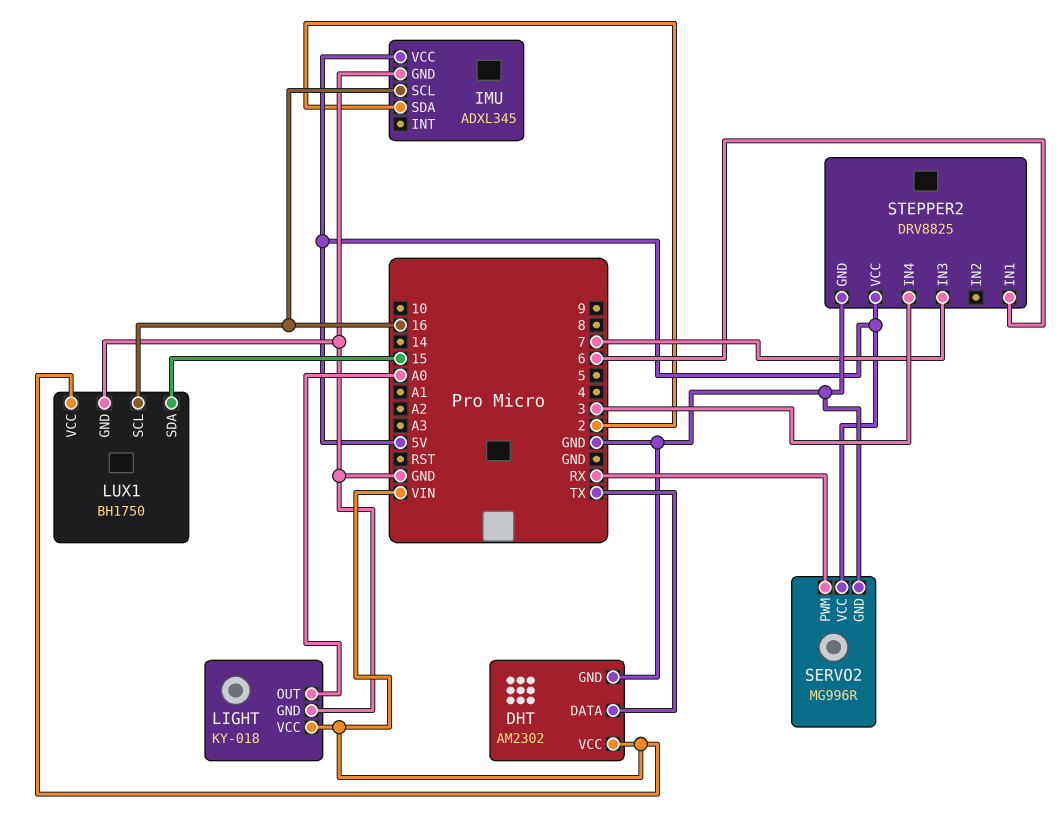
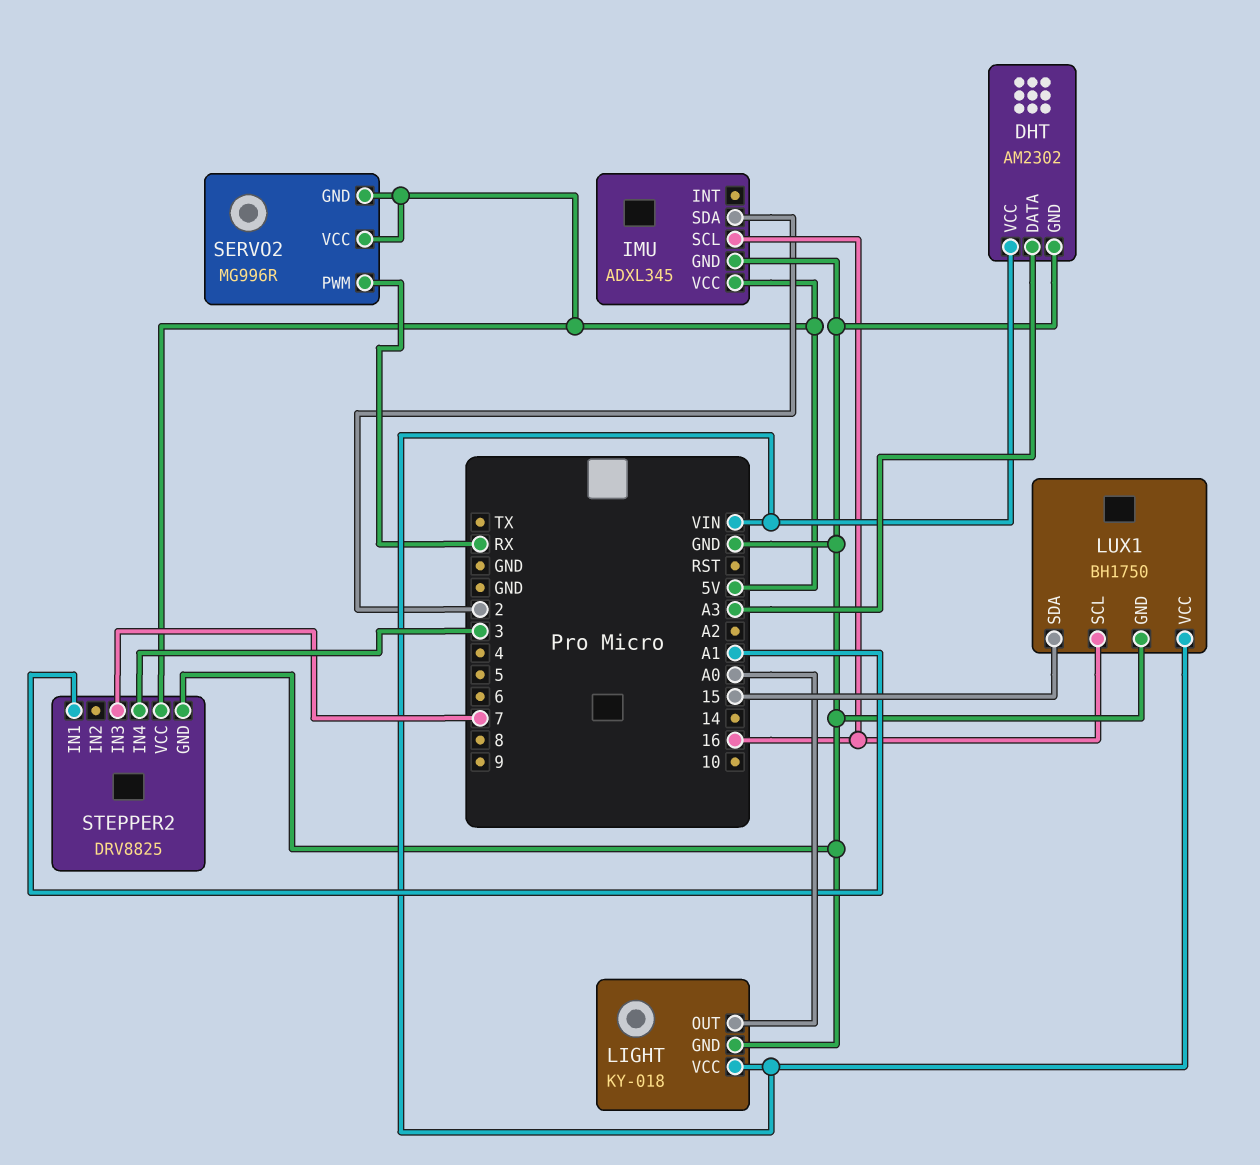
DHT pin DATA: TX -> A3
SERVO2 pin GND: GND -> 5V
STEPPER2 pin IN1: 6 -> A1

